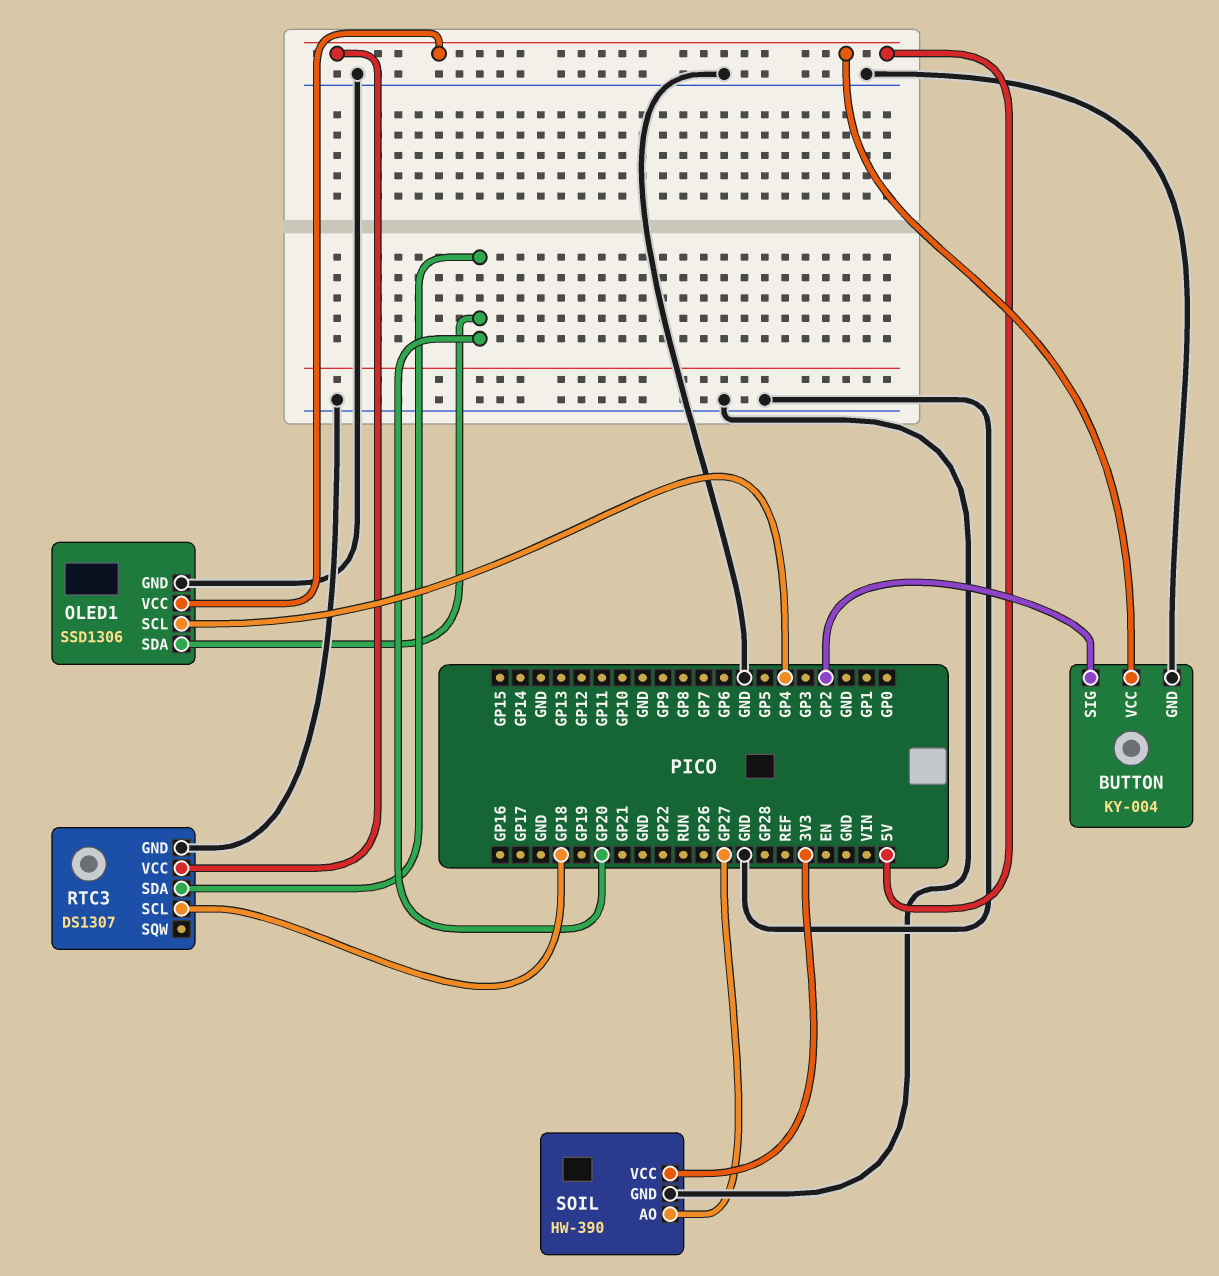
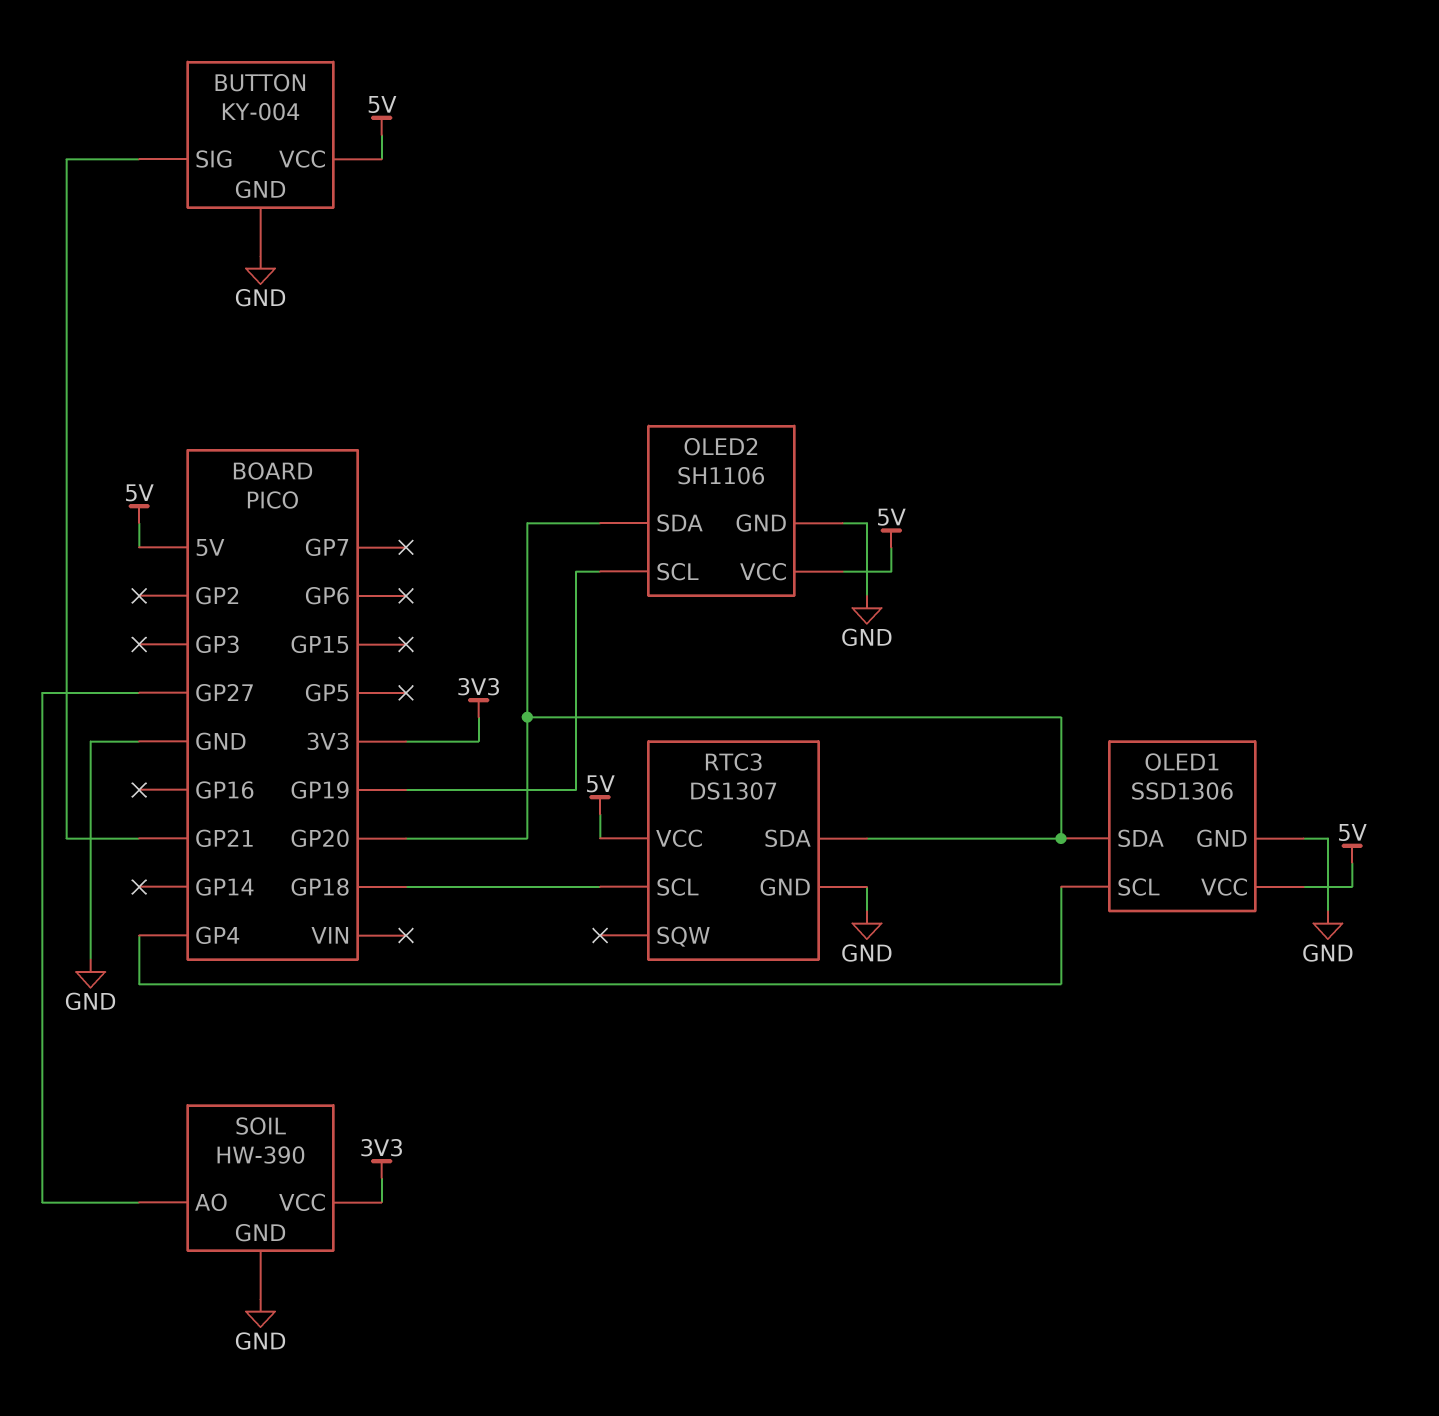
BUTTON pin SIG: GP2 -> GP21
OLED2: none -> SH1106
OLED2 pin GND: none -> GND
OLED2 pin SCL: none -> GP19
OLED2 pin SDA: none -> GP20
OLED2 pin VCC: none -> 5V

